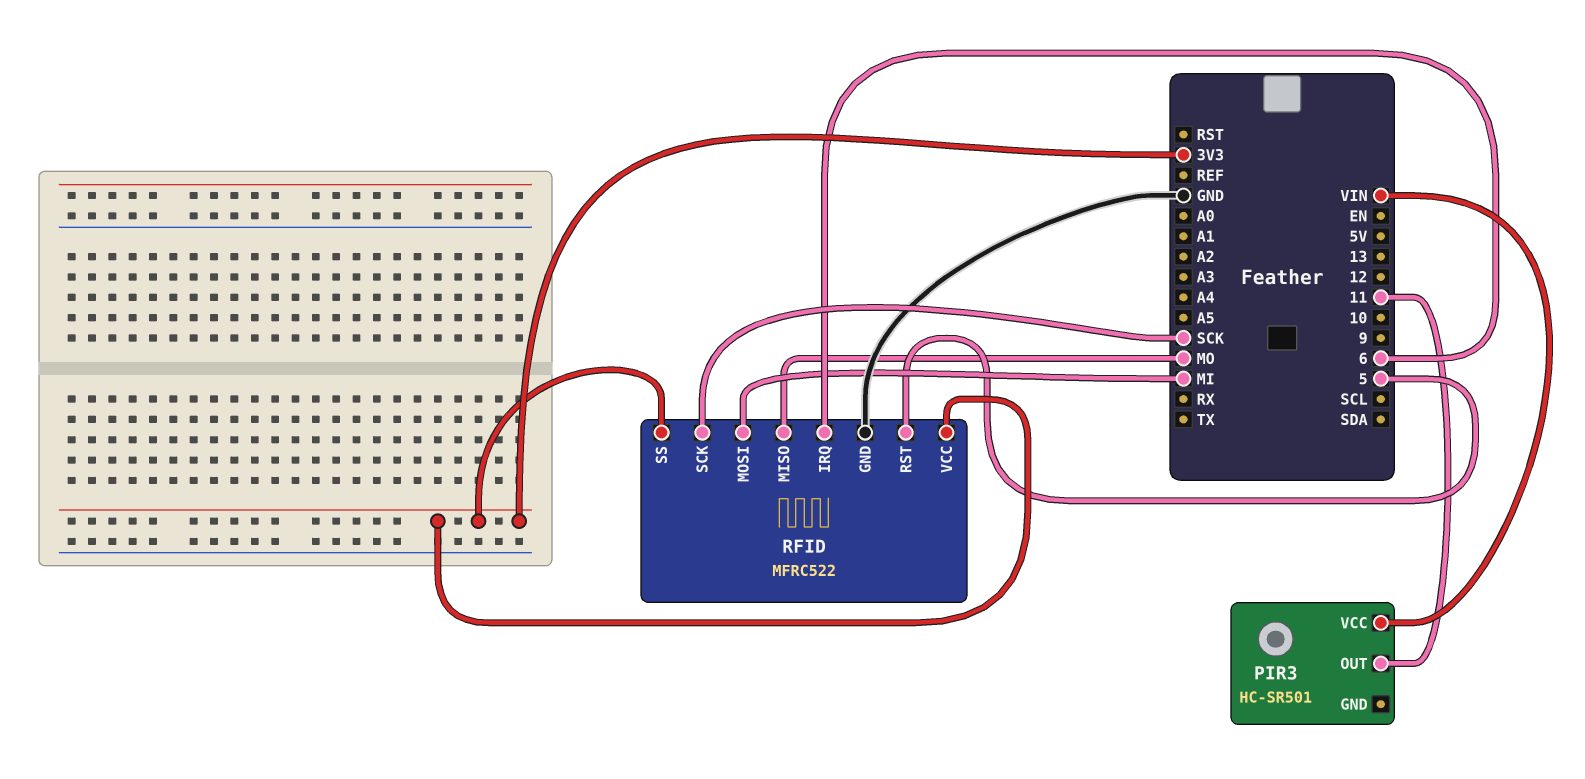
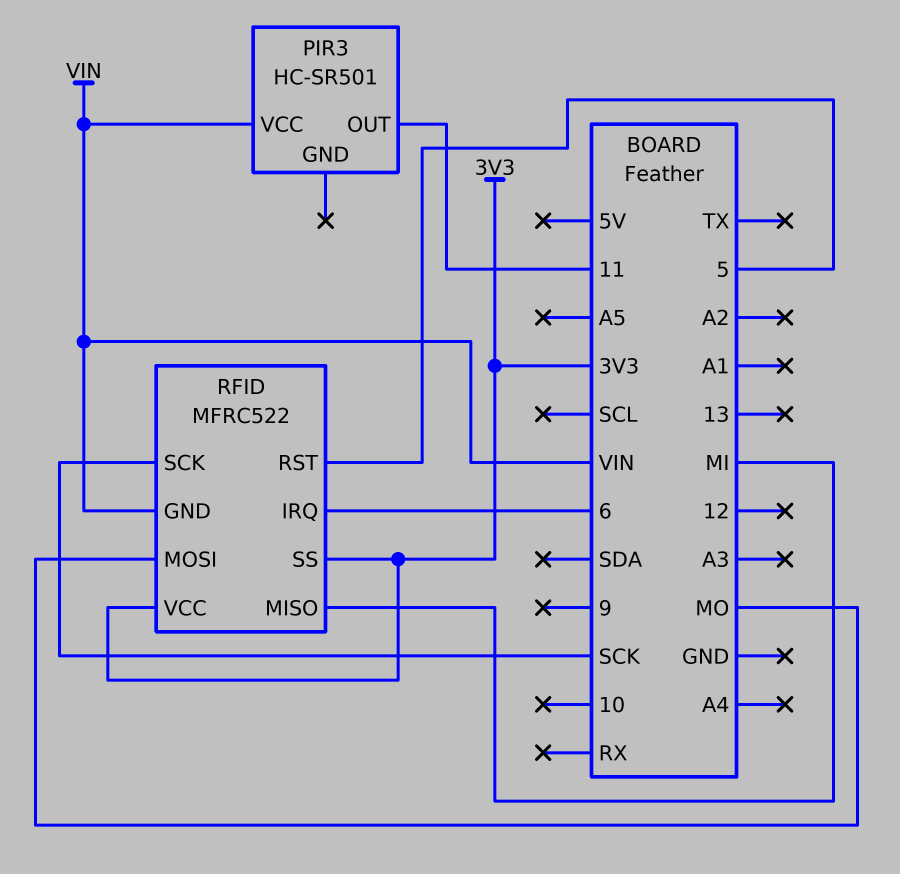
RFID pin GND: GND -> VIN
RFID pin MISO: MO -> MI
RFID pin MOSI: MI -> MO

